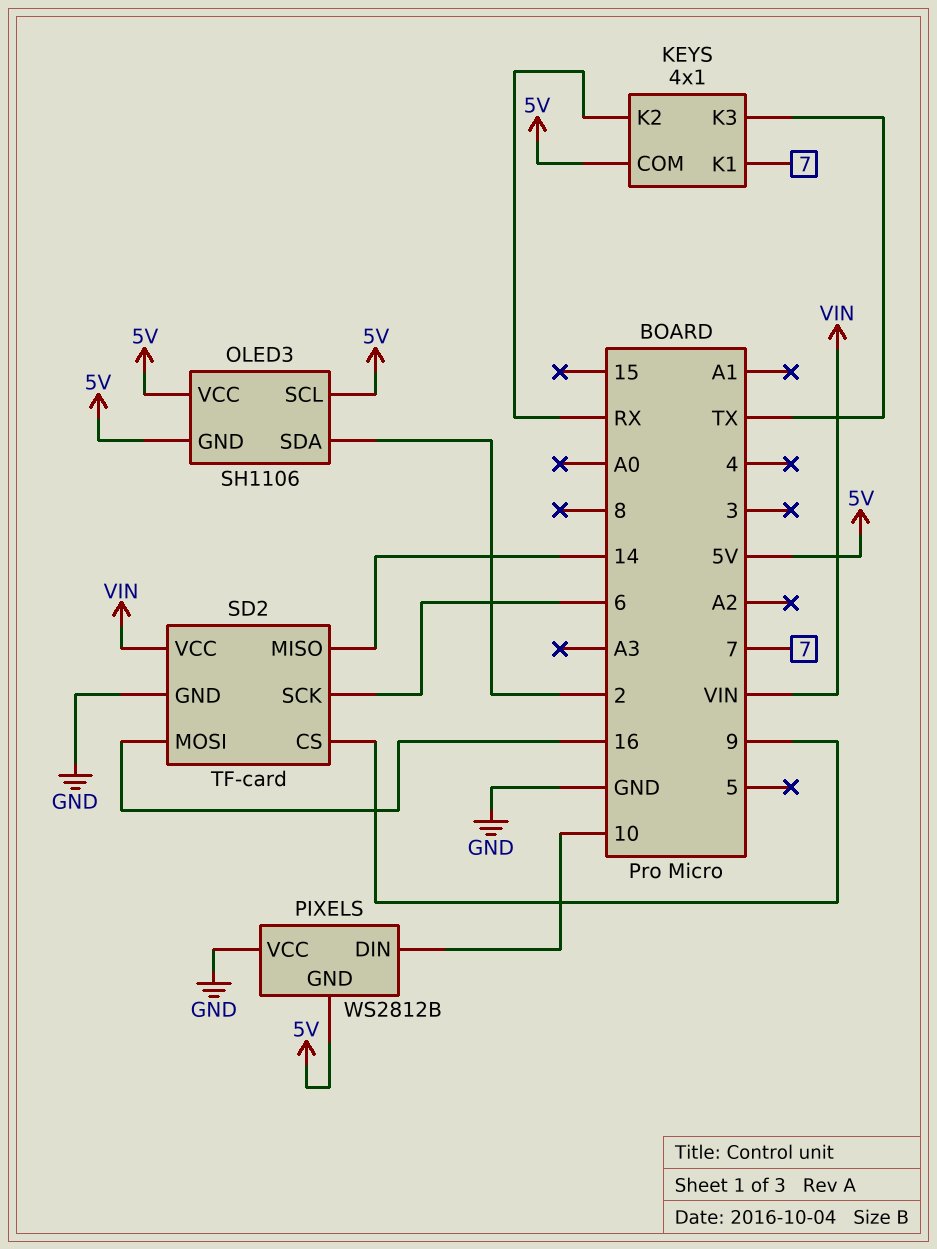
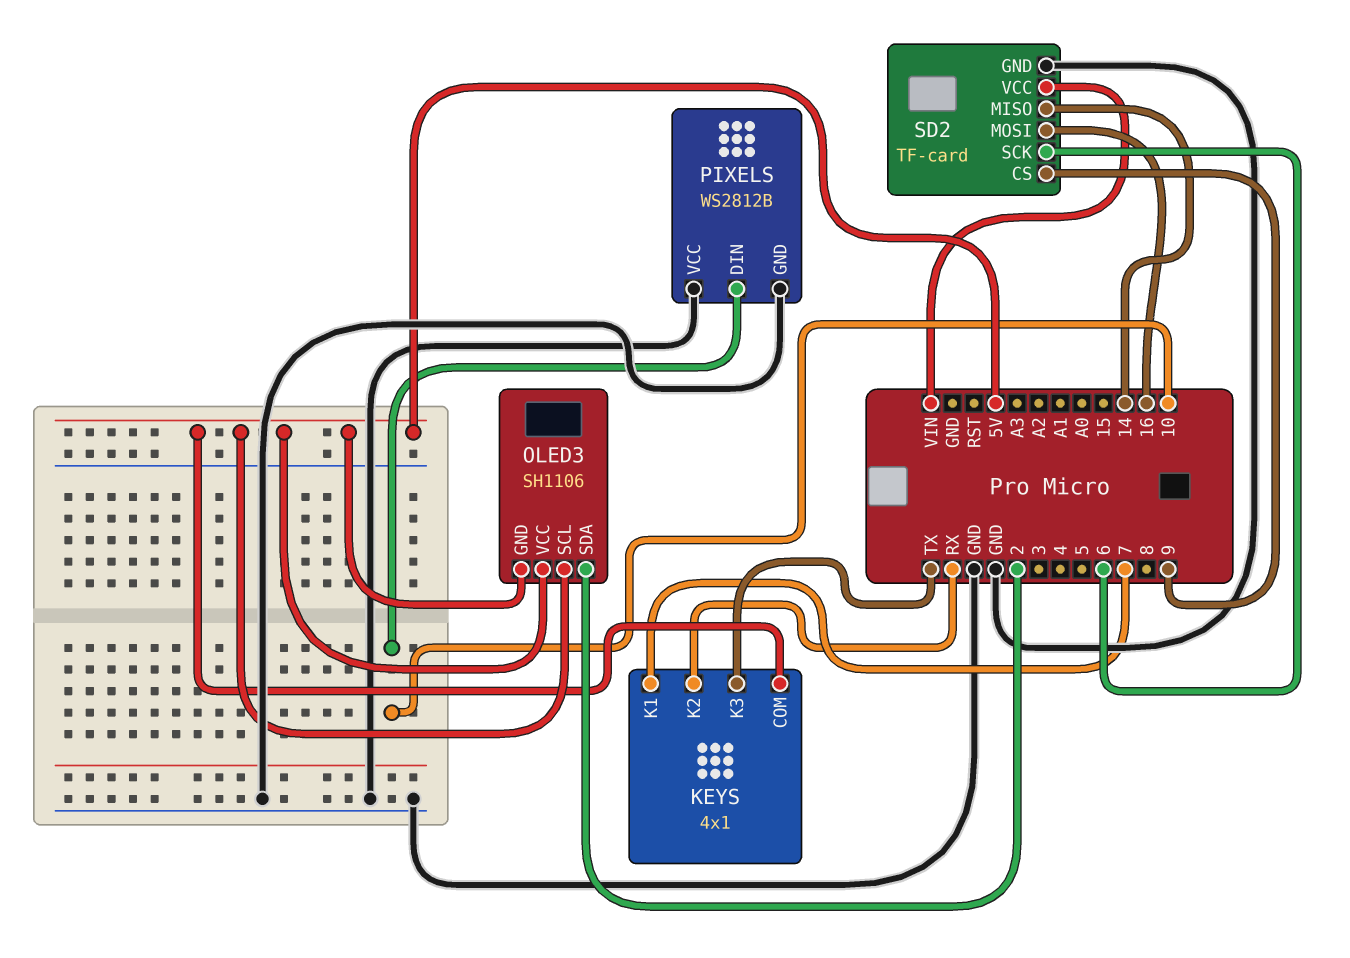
PIXELS pin GND: 5V -> GND

